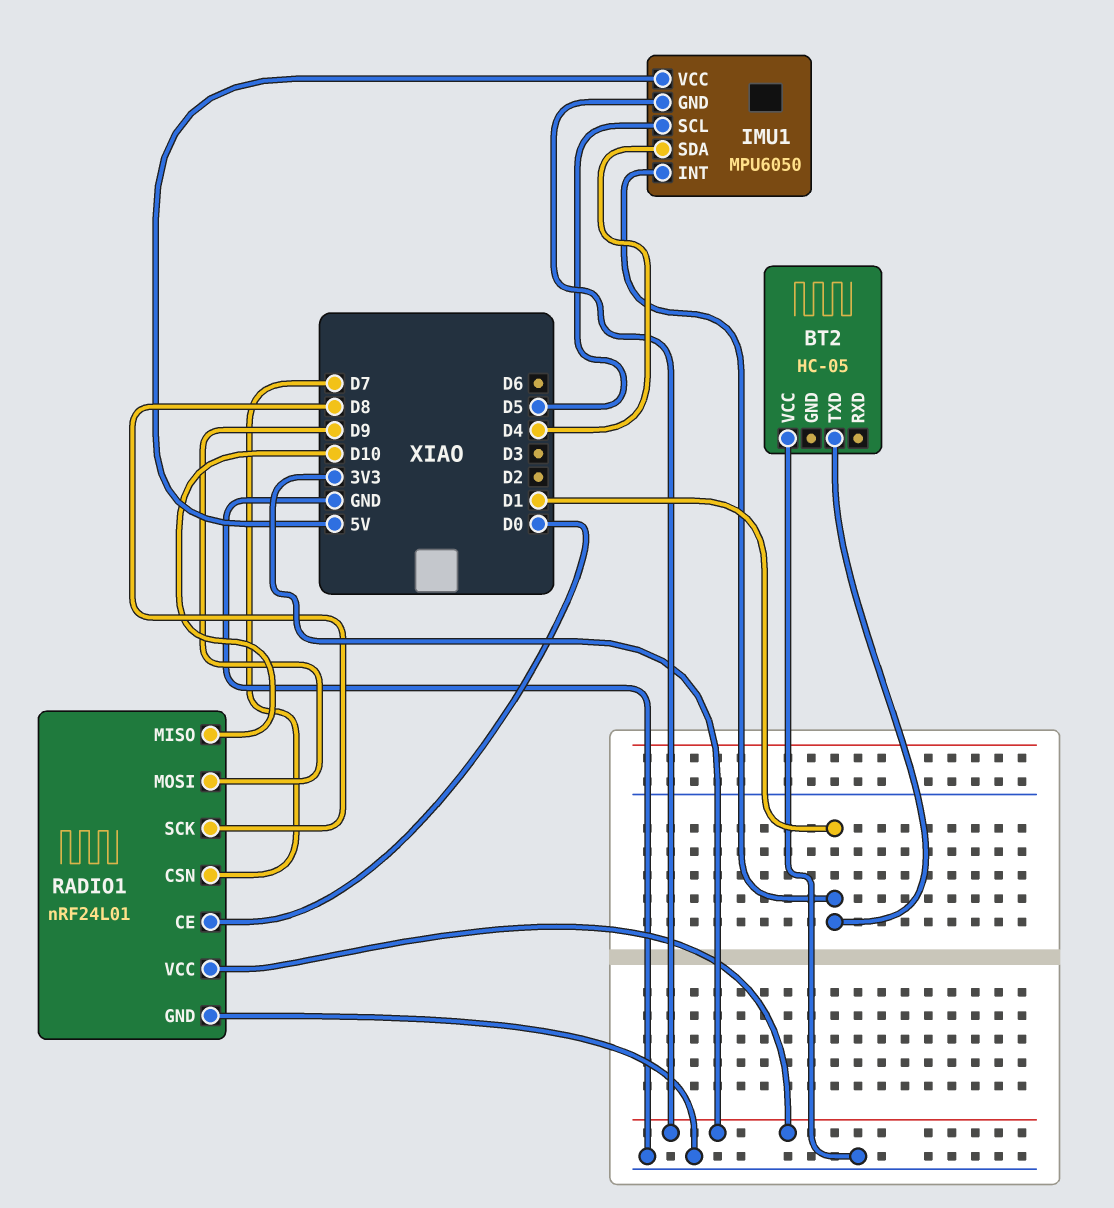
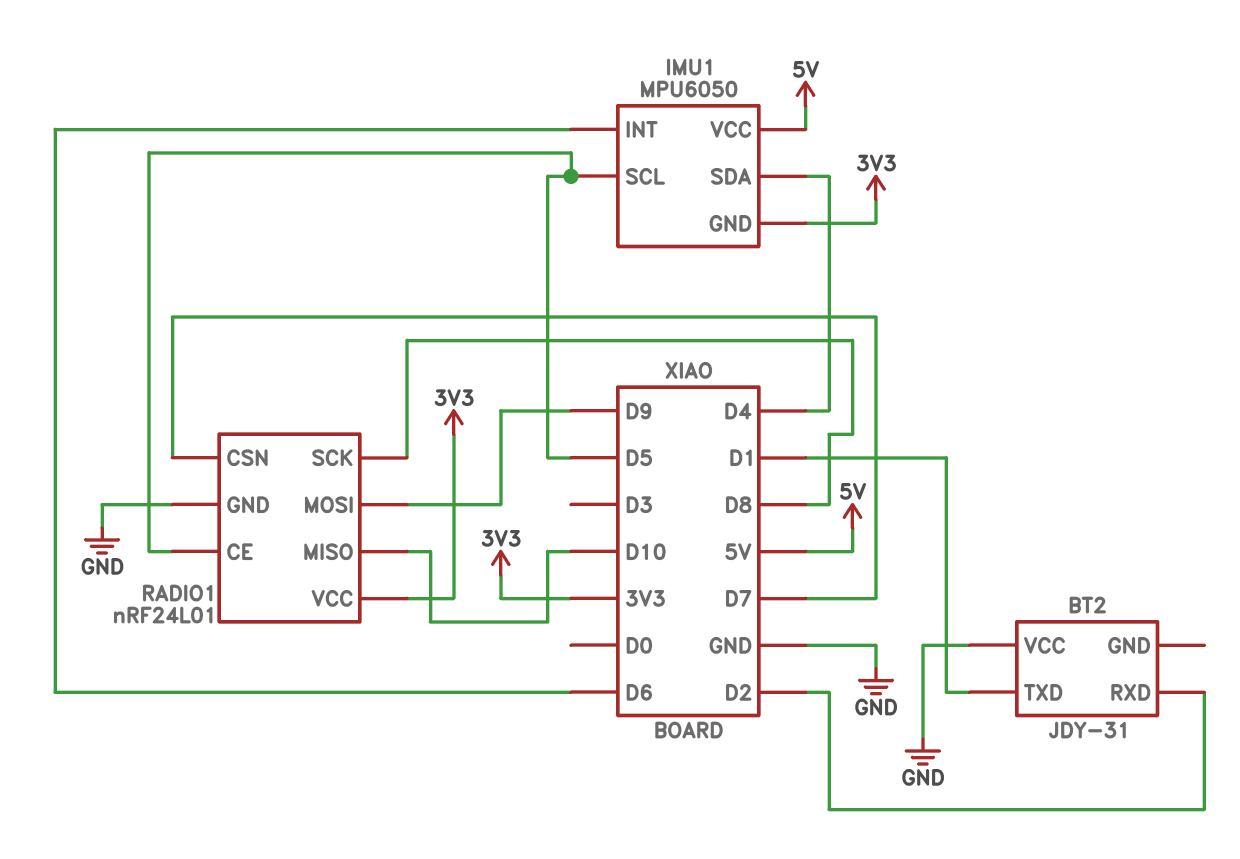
BT2: HC-05 -> JDY-31
BT2 pin RXD: none -> D2
IMU1 pin INT: D1 -> D6
RADIO1 pin CE: D0 -> D5

